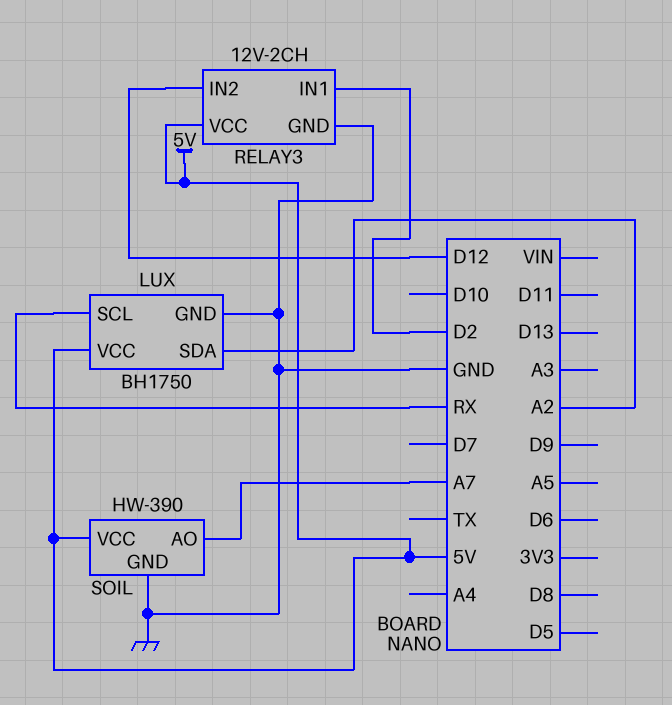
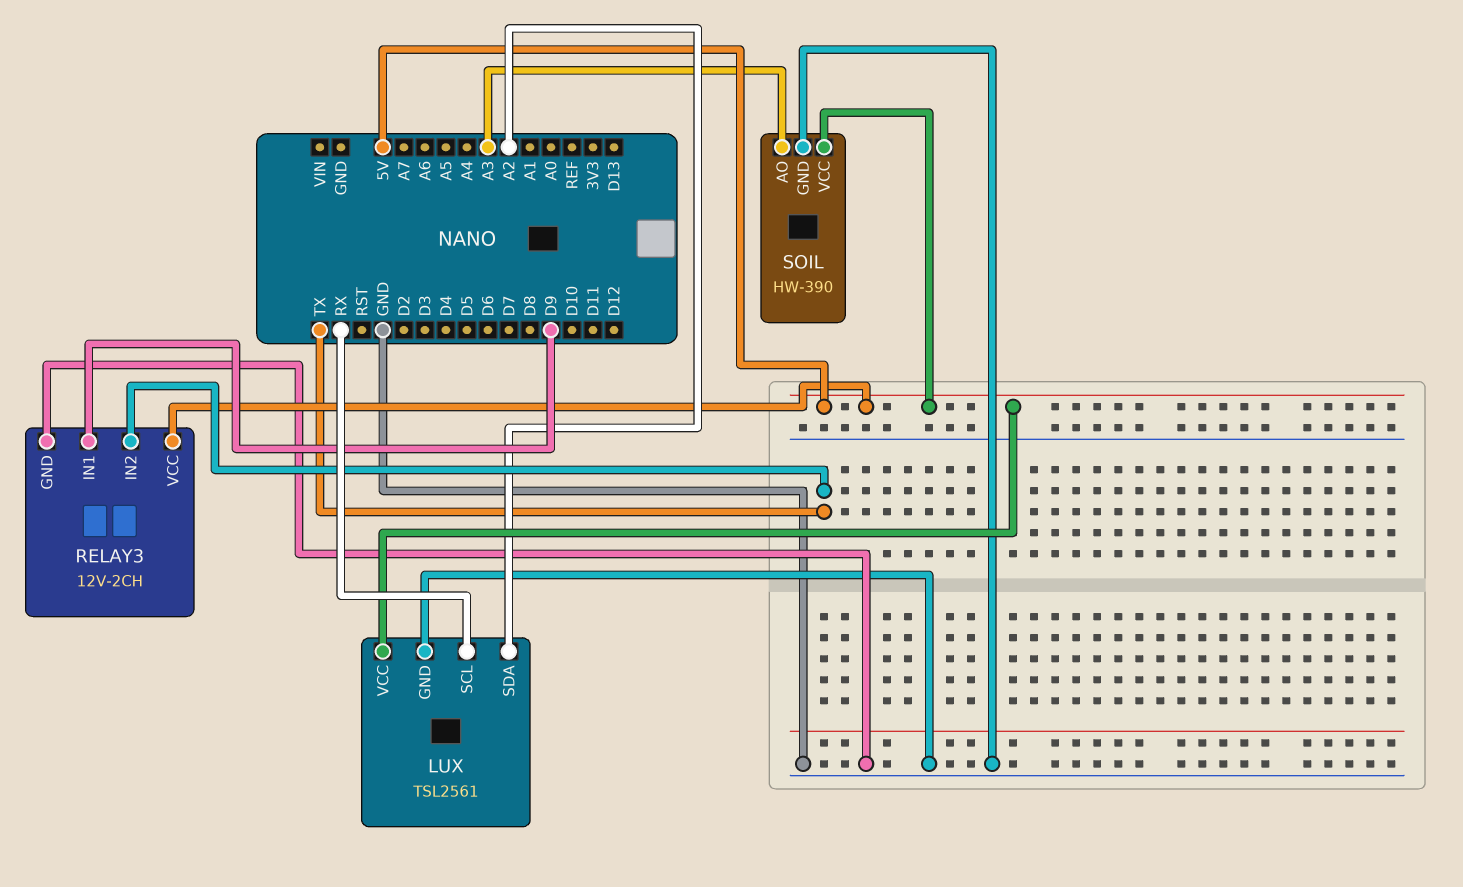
LUX: BH1750 -> TSL2561
RELAY3 pin IN1: D2 -> D9
RELAY3 pin IN2: D12 -> TX
SOIL pin AO: A7 -> A3

